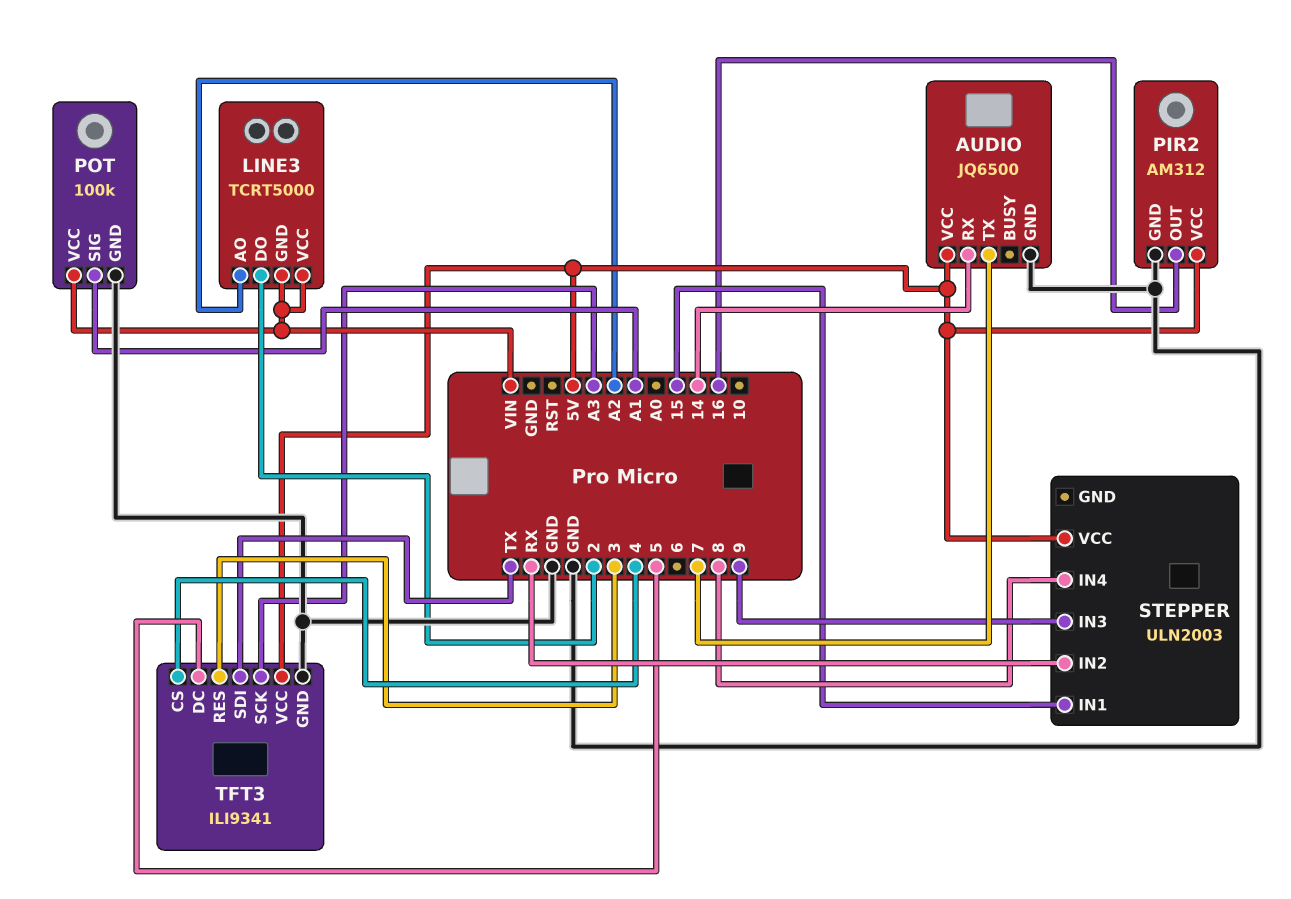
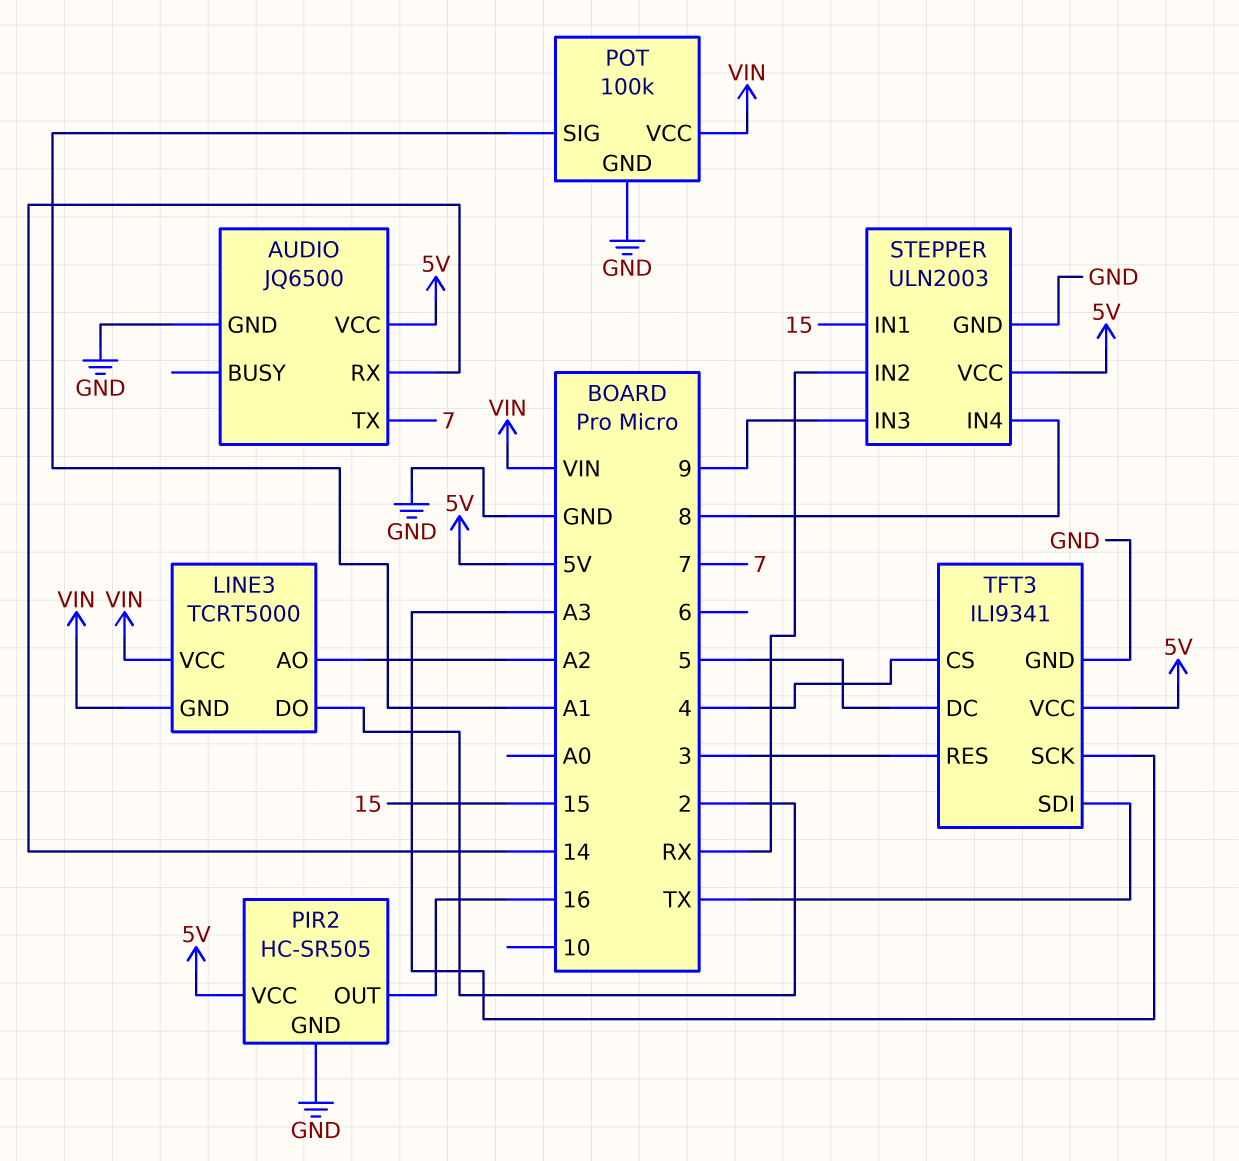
PIR2: AM312 -> HC-SR505
STEPPER pin GND: none -> GND

